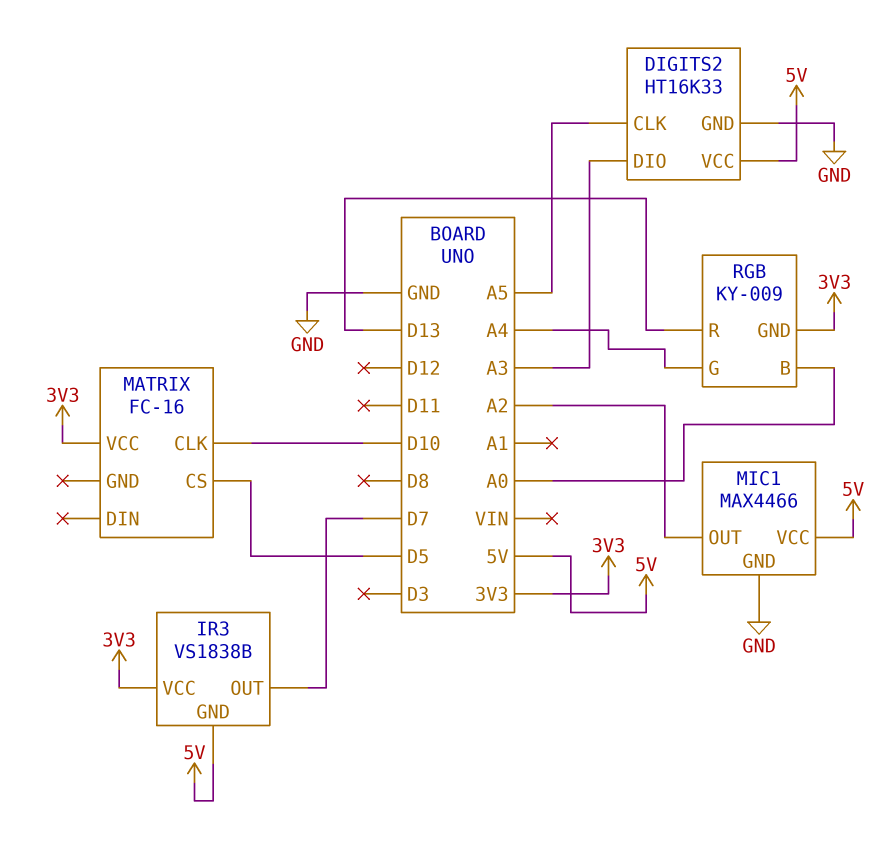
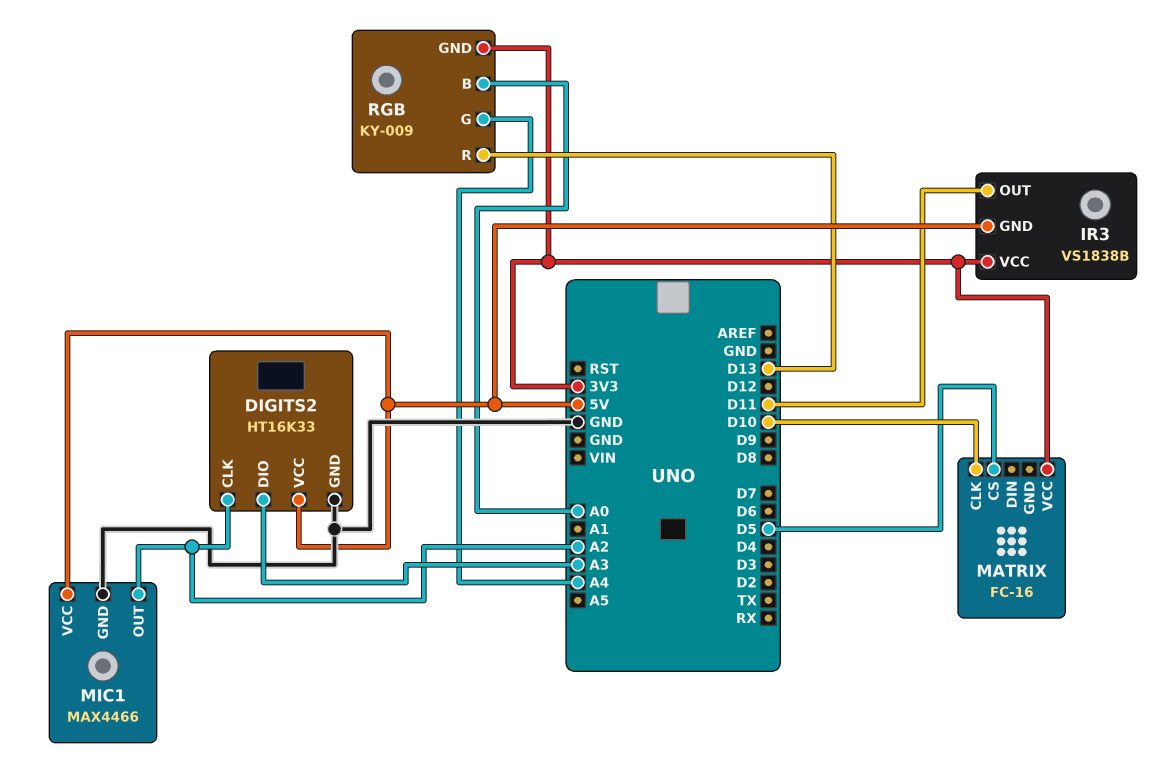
DIGITS2 pin CLK: A5 -> A2
IR3 pin OUT: D7 -> D11

